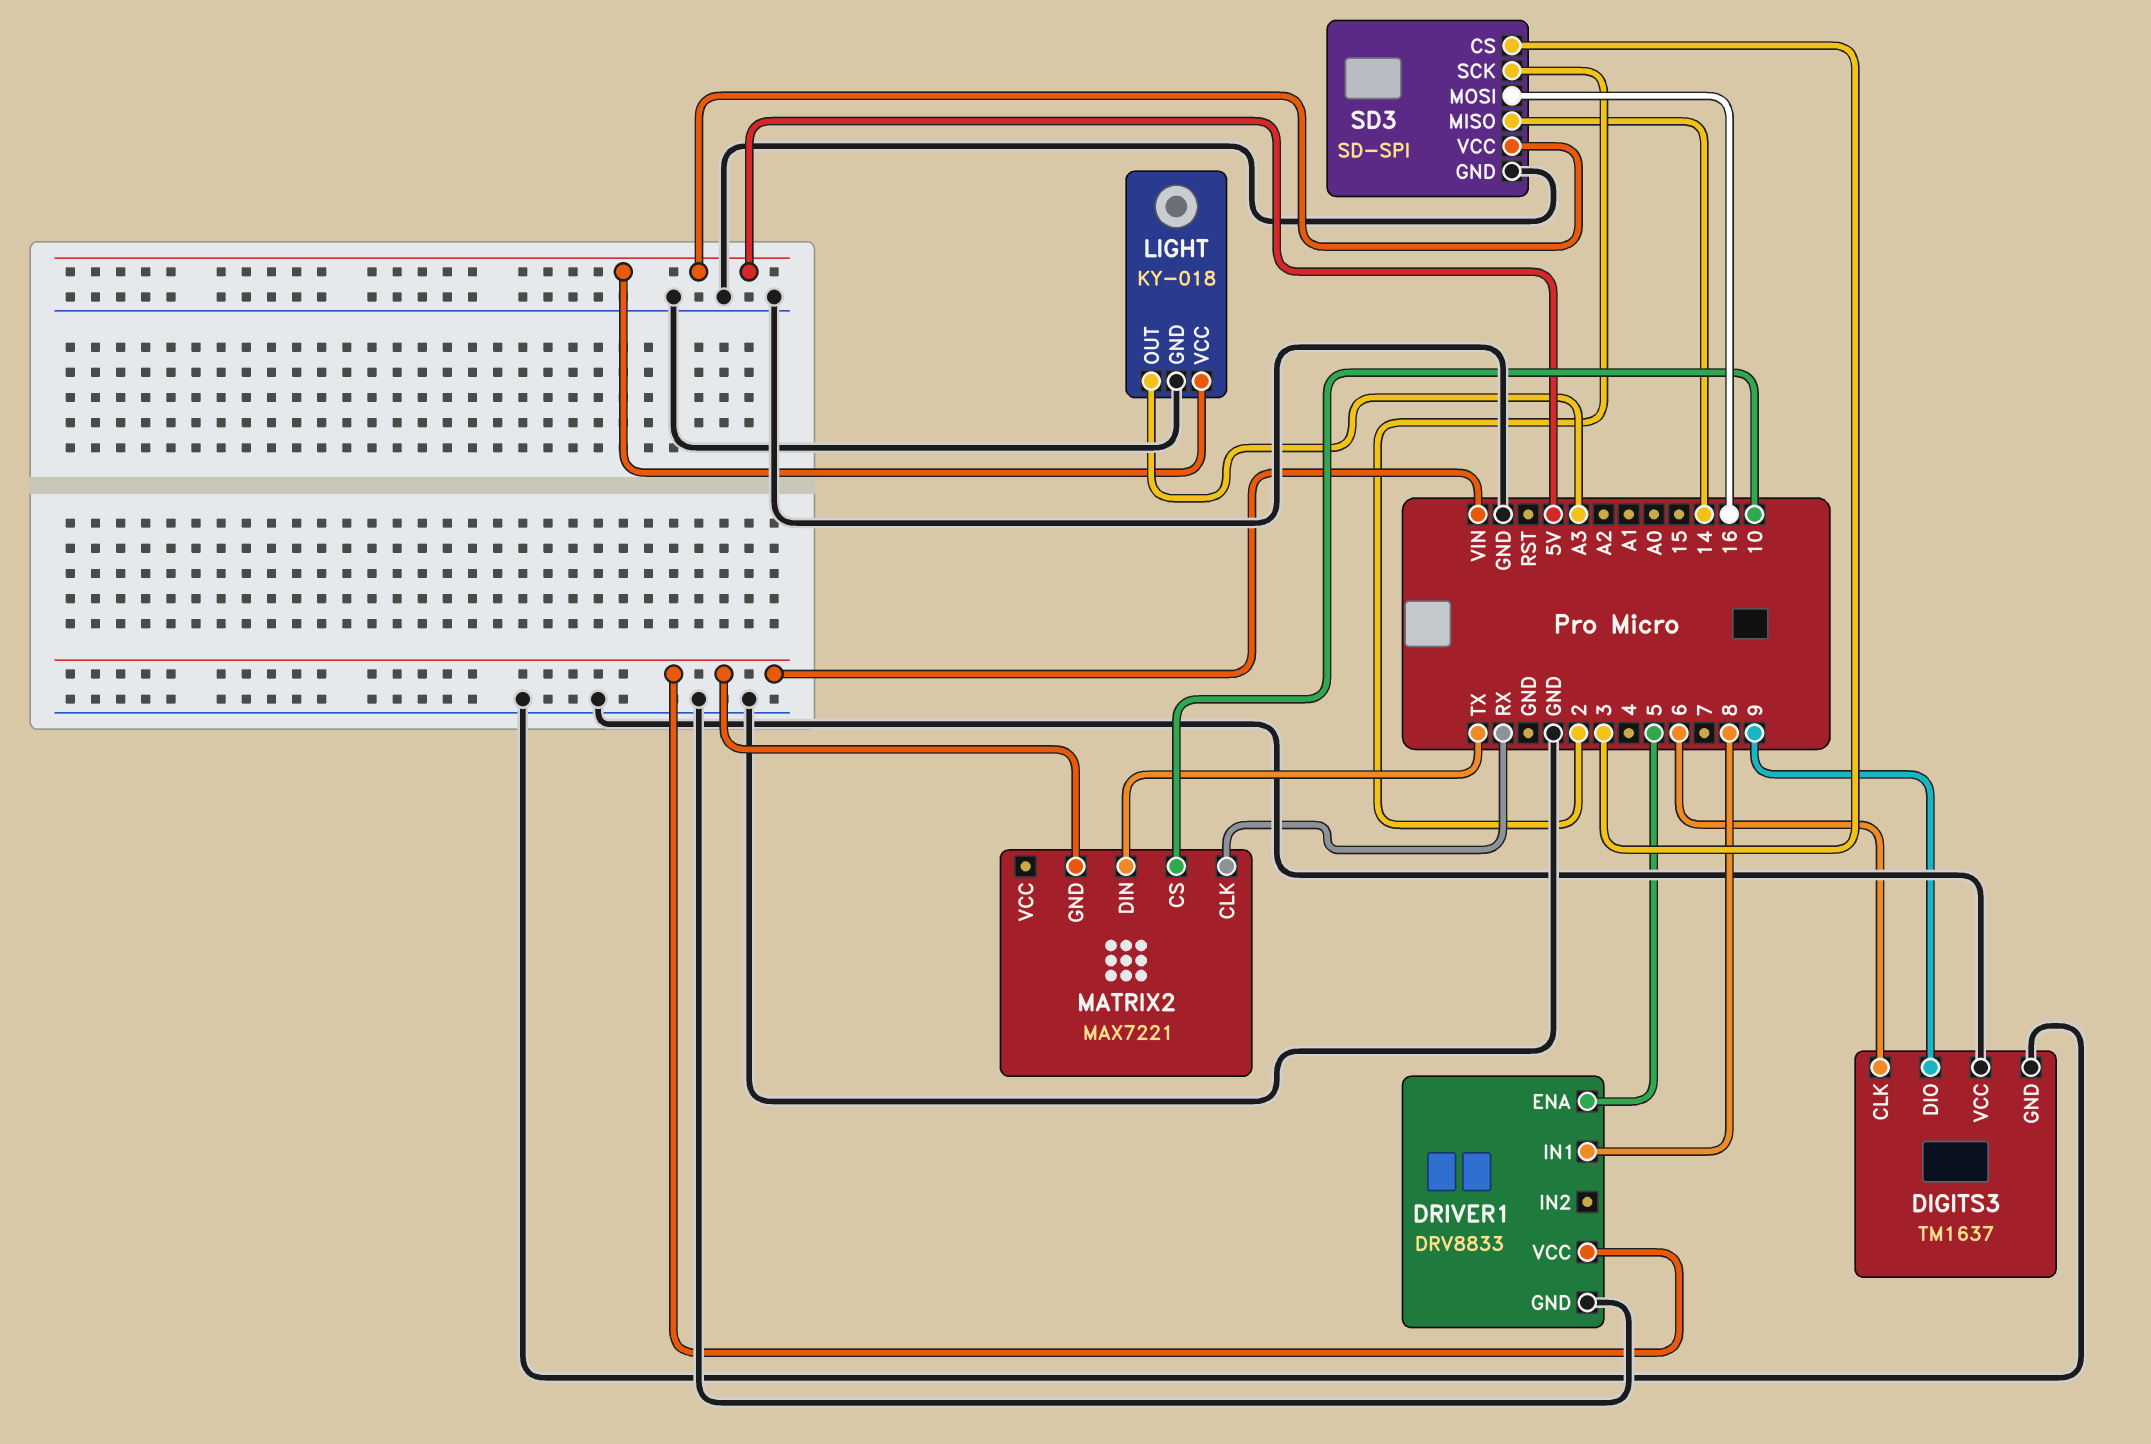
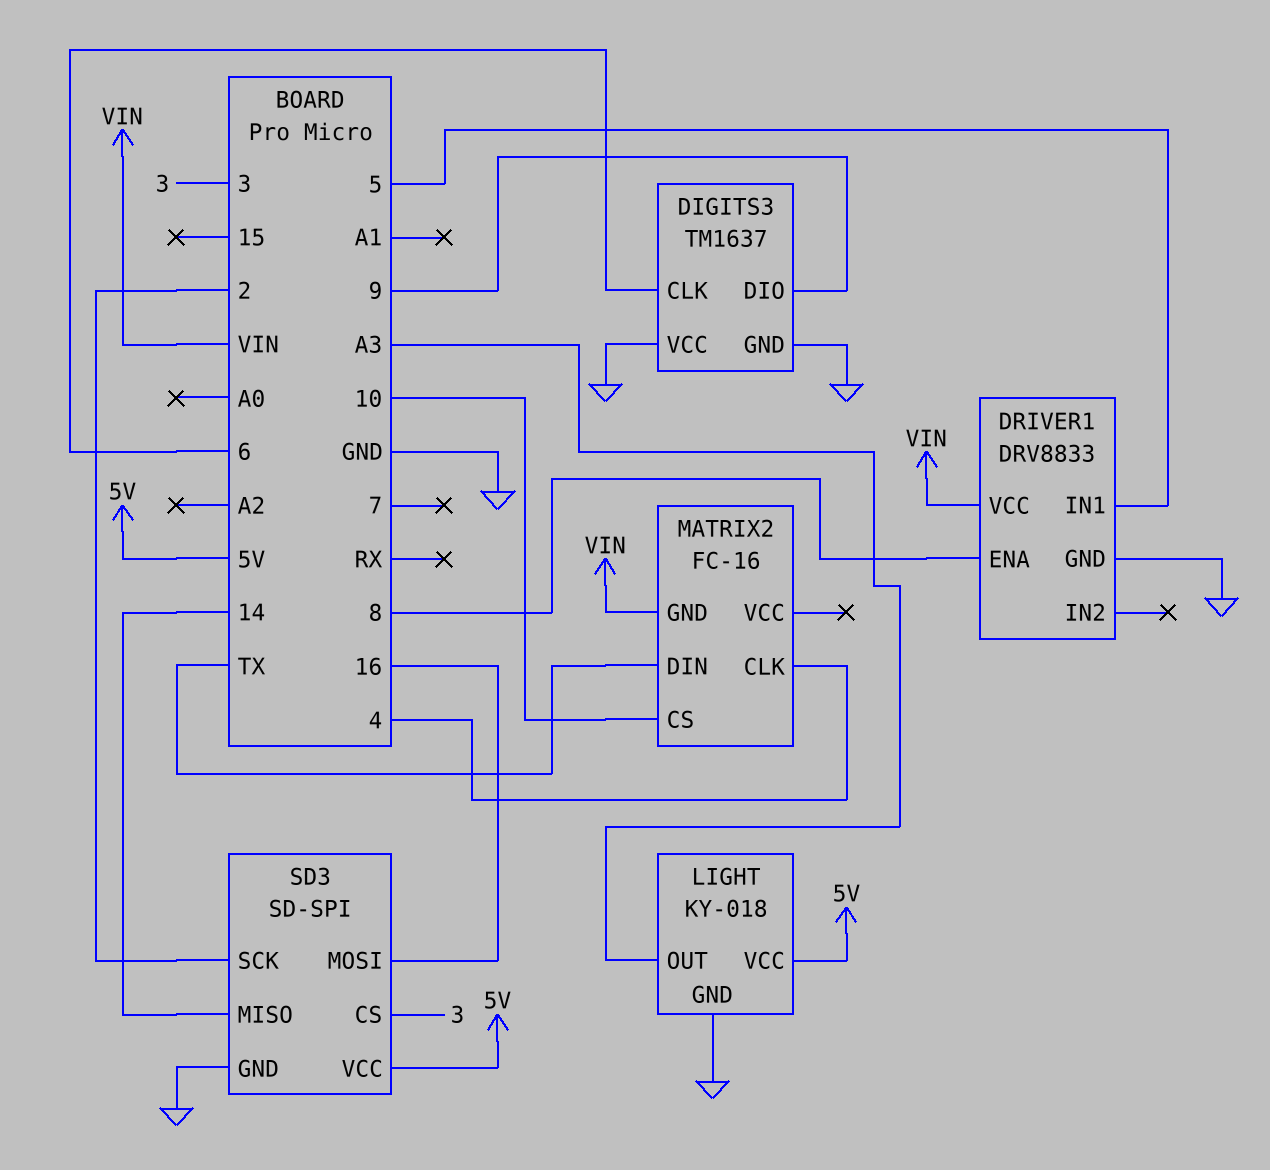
DRIVER1 pin ENA: 5 -> 8
DRIVER1 pin IN1: 8 -> 5
MATRIX2: MAX7221 -> FC-16
MATRIX2 pin CLK: RX -> 4

